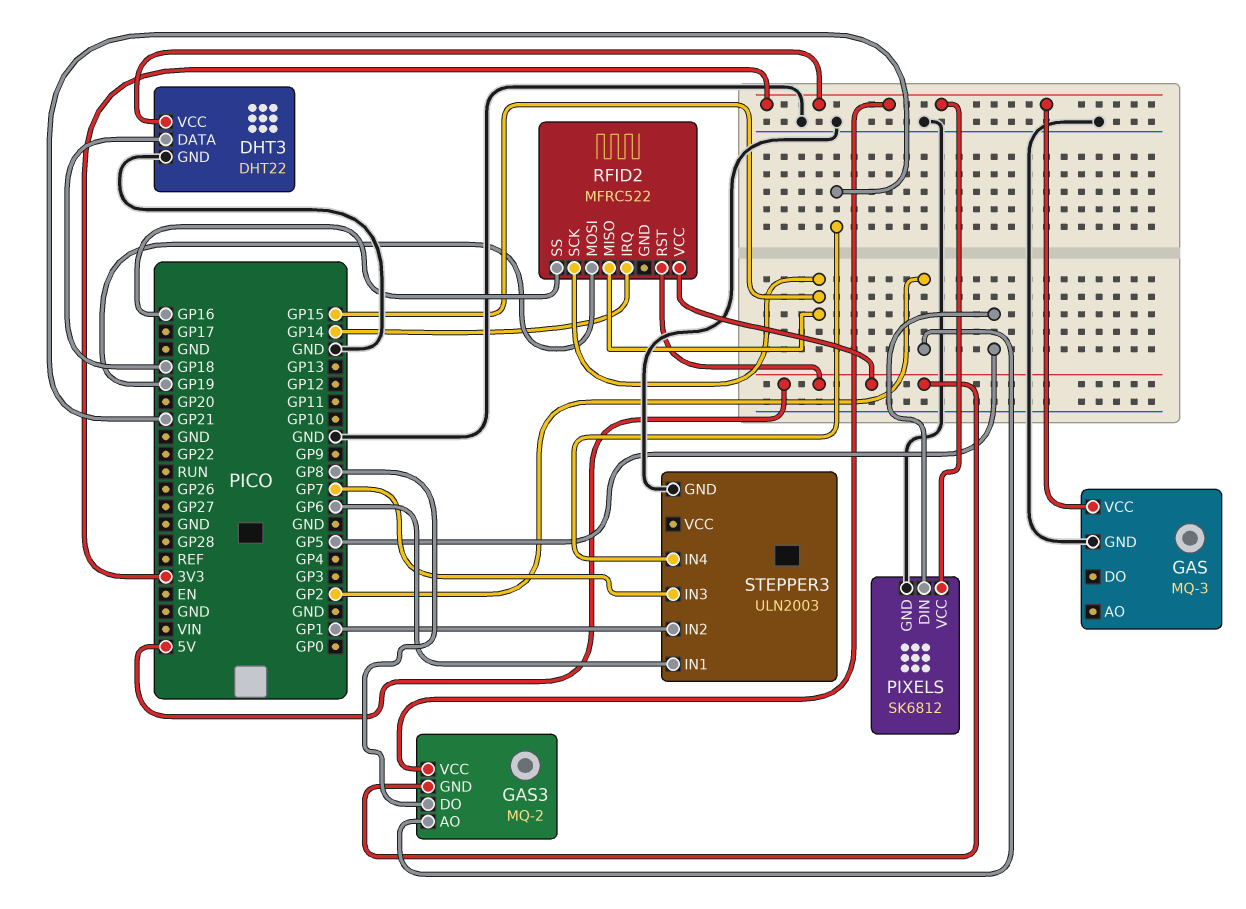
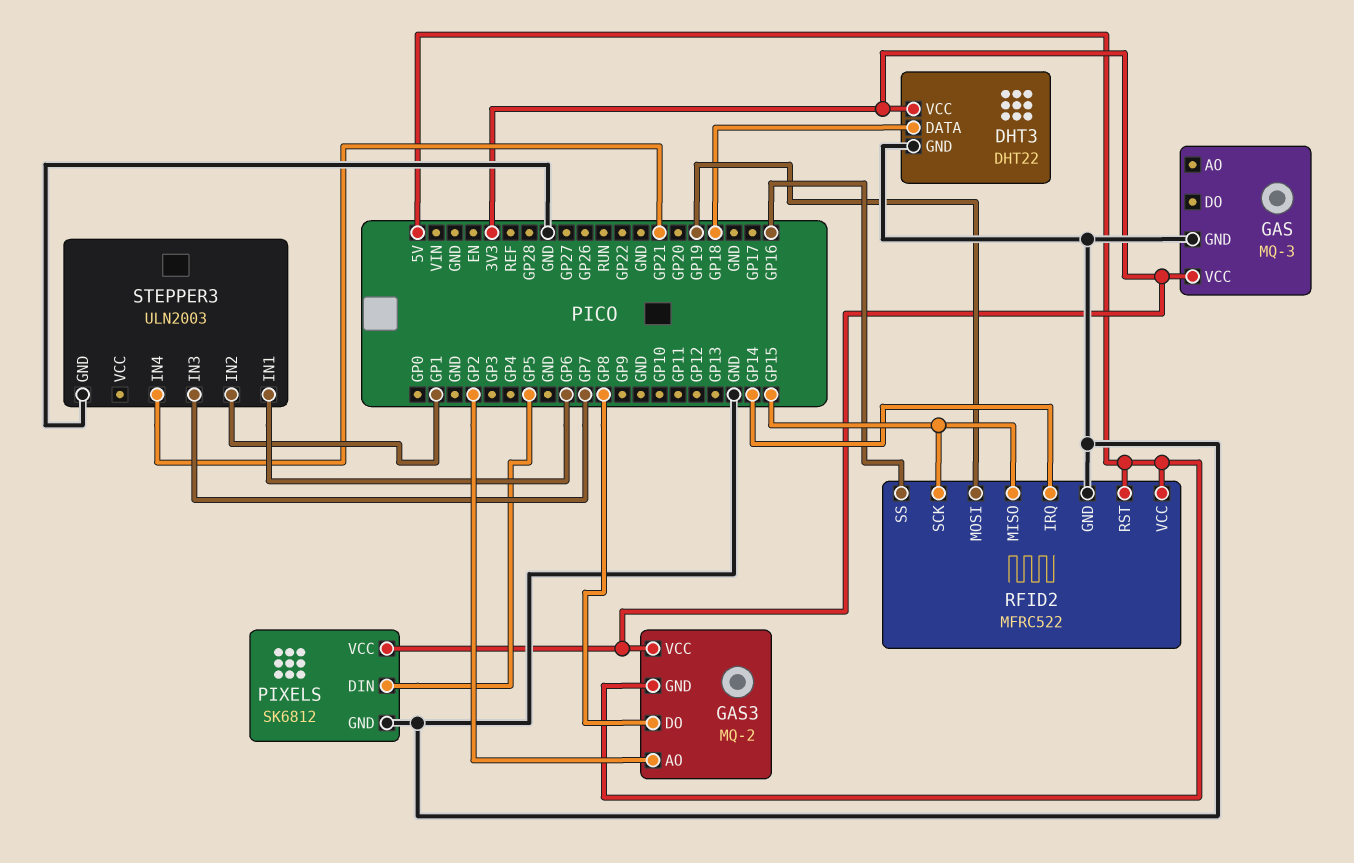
RFID2 pin GND: none -> GND

